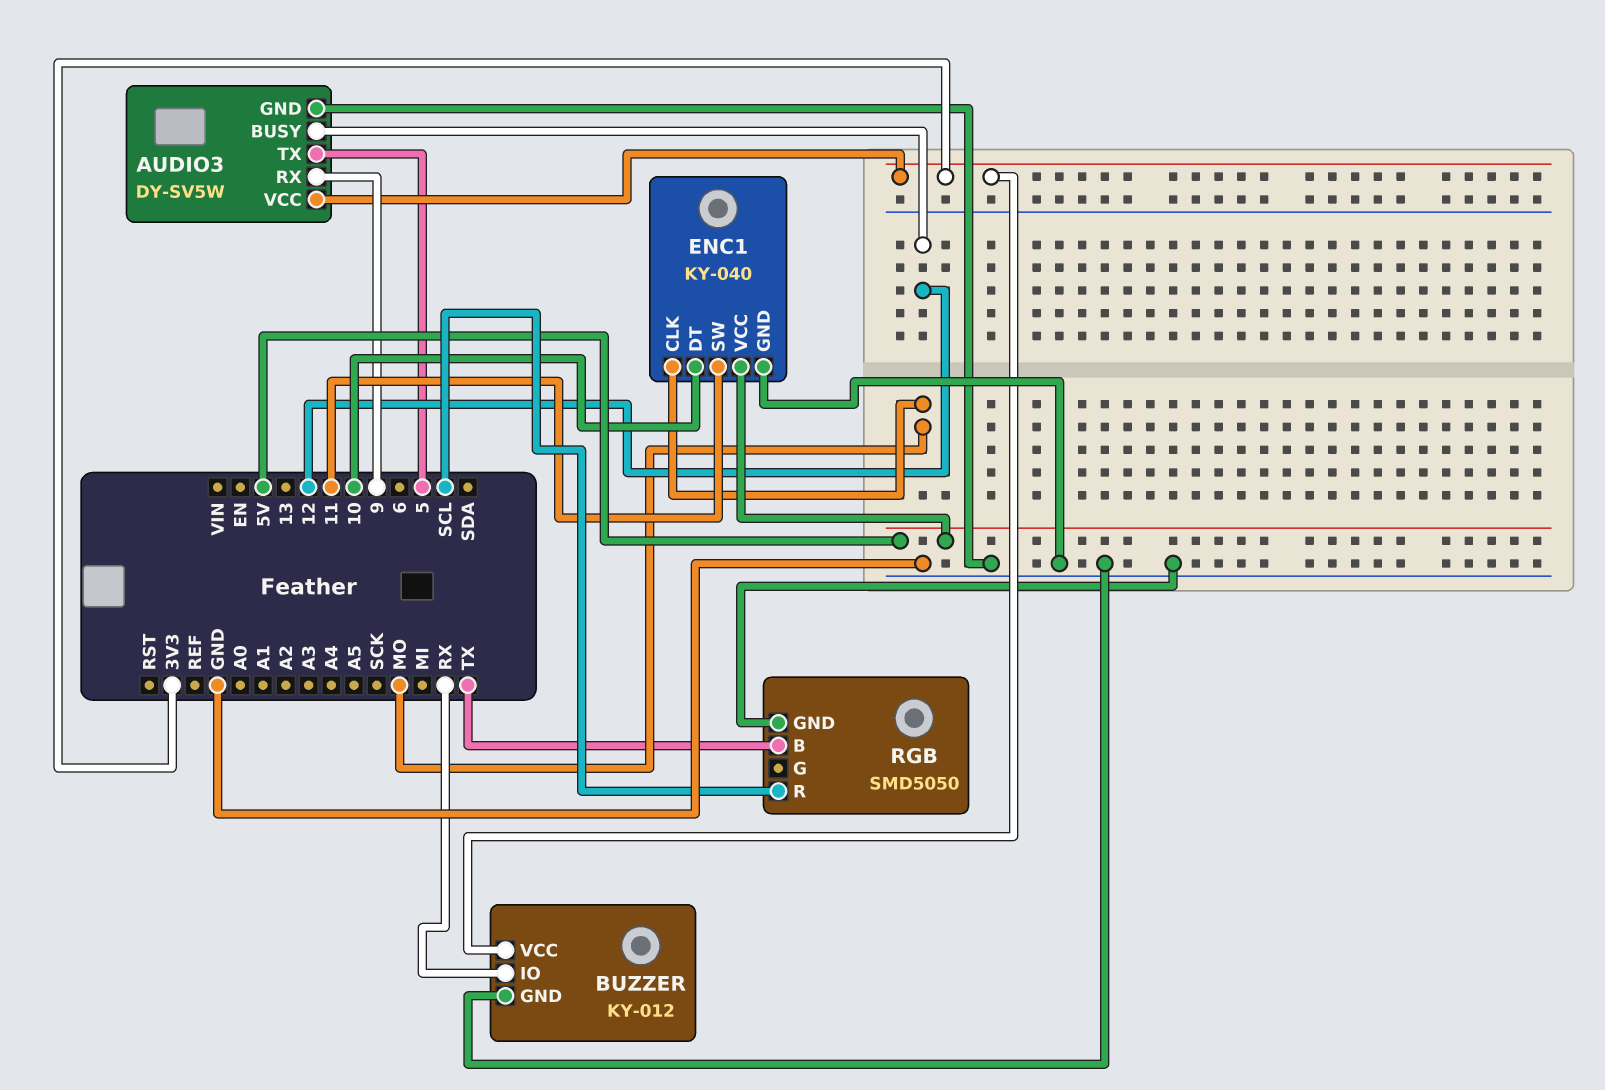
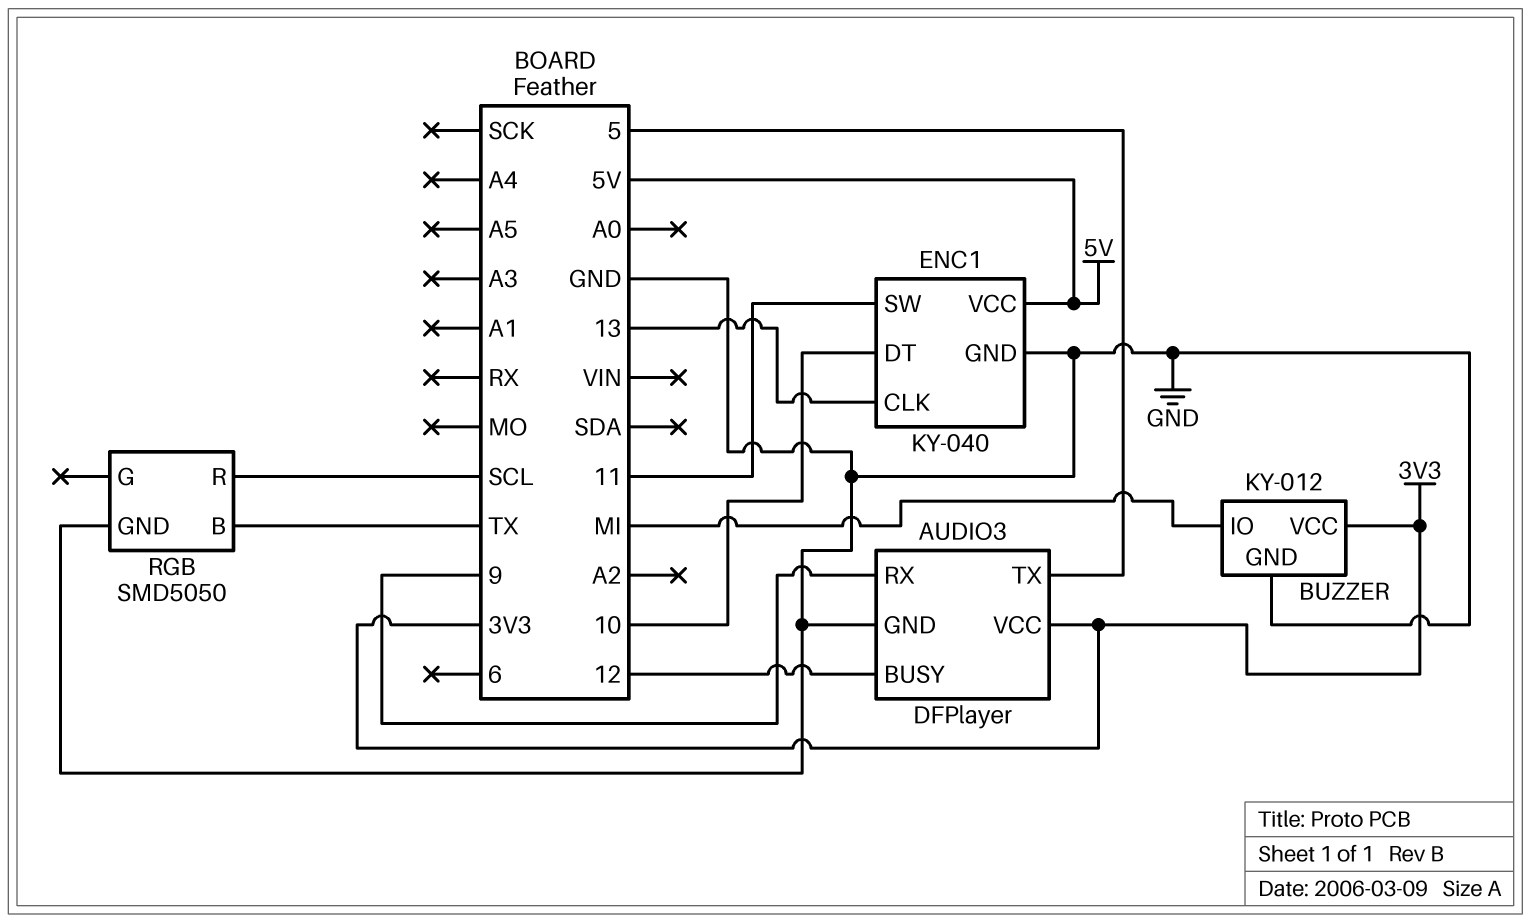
AUDIO3: DY-SV5W -> DFPlayer
BUZZER pin IO: RX -> MI
ENC1 pin CLK: MO -> 13

